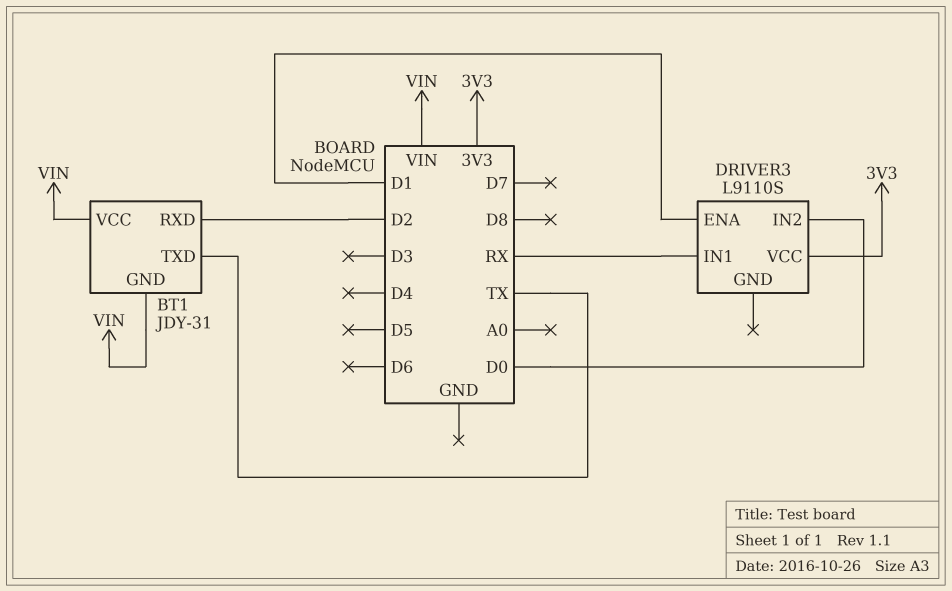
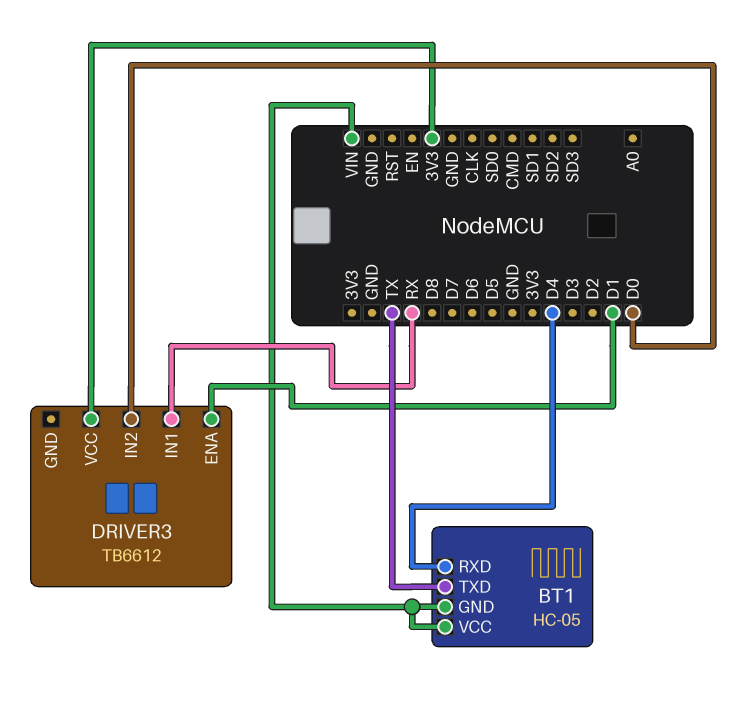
BT1: JDY-31 -> HC-05
BT1 pin RXD: D2 -> D4
DRIVER3: L9110S -> TB6612

